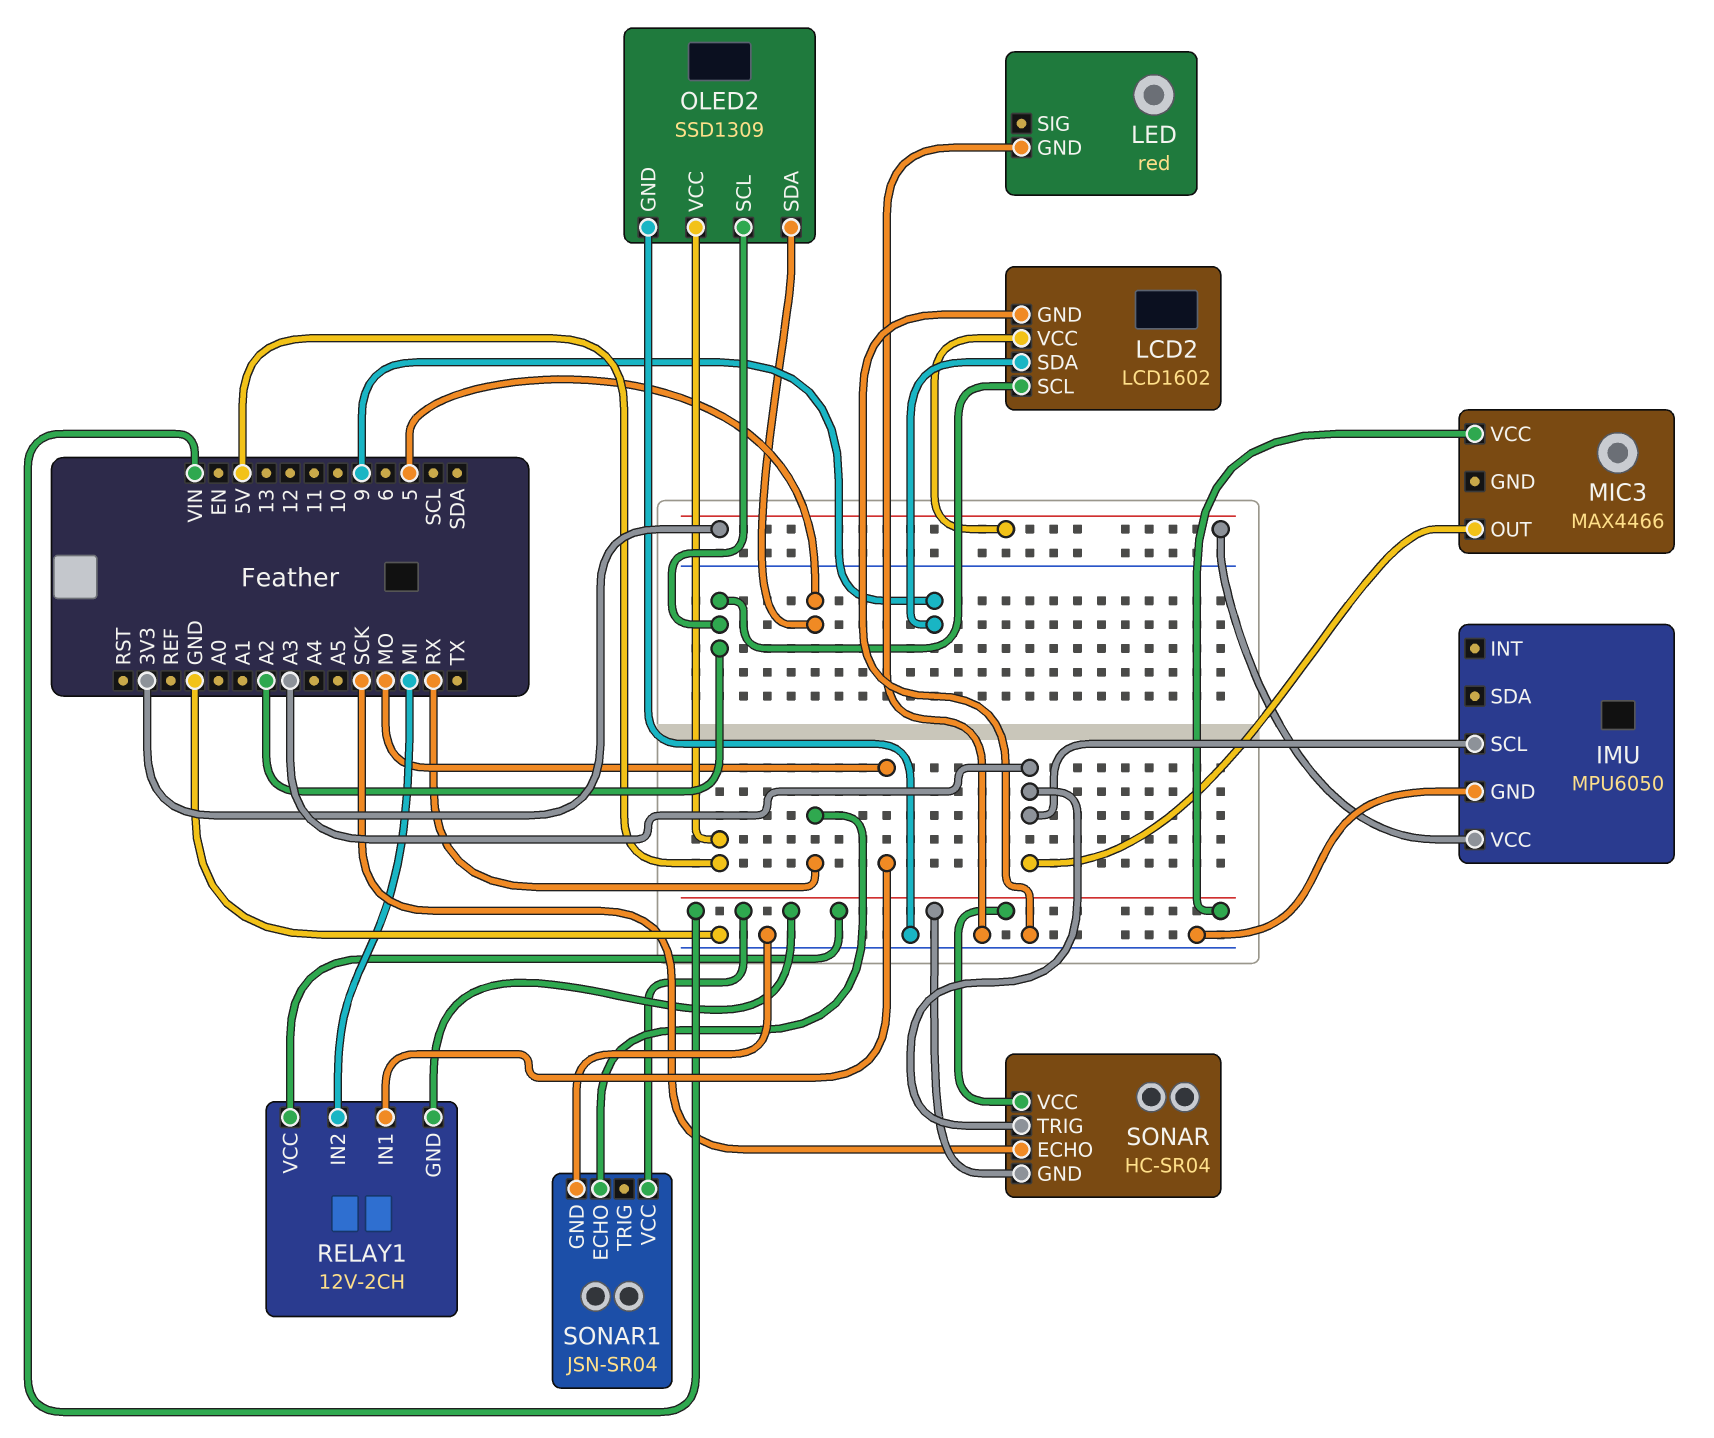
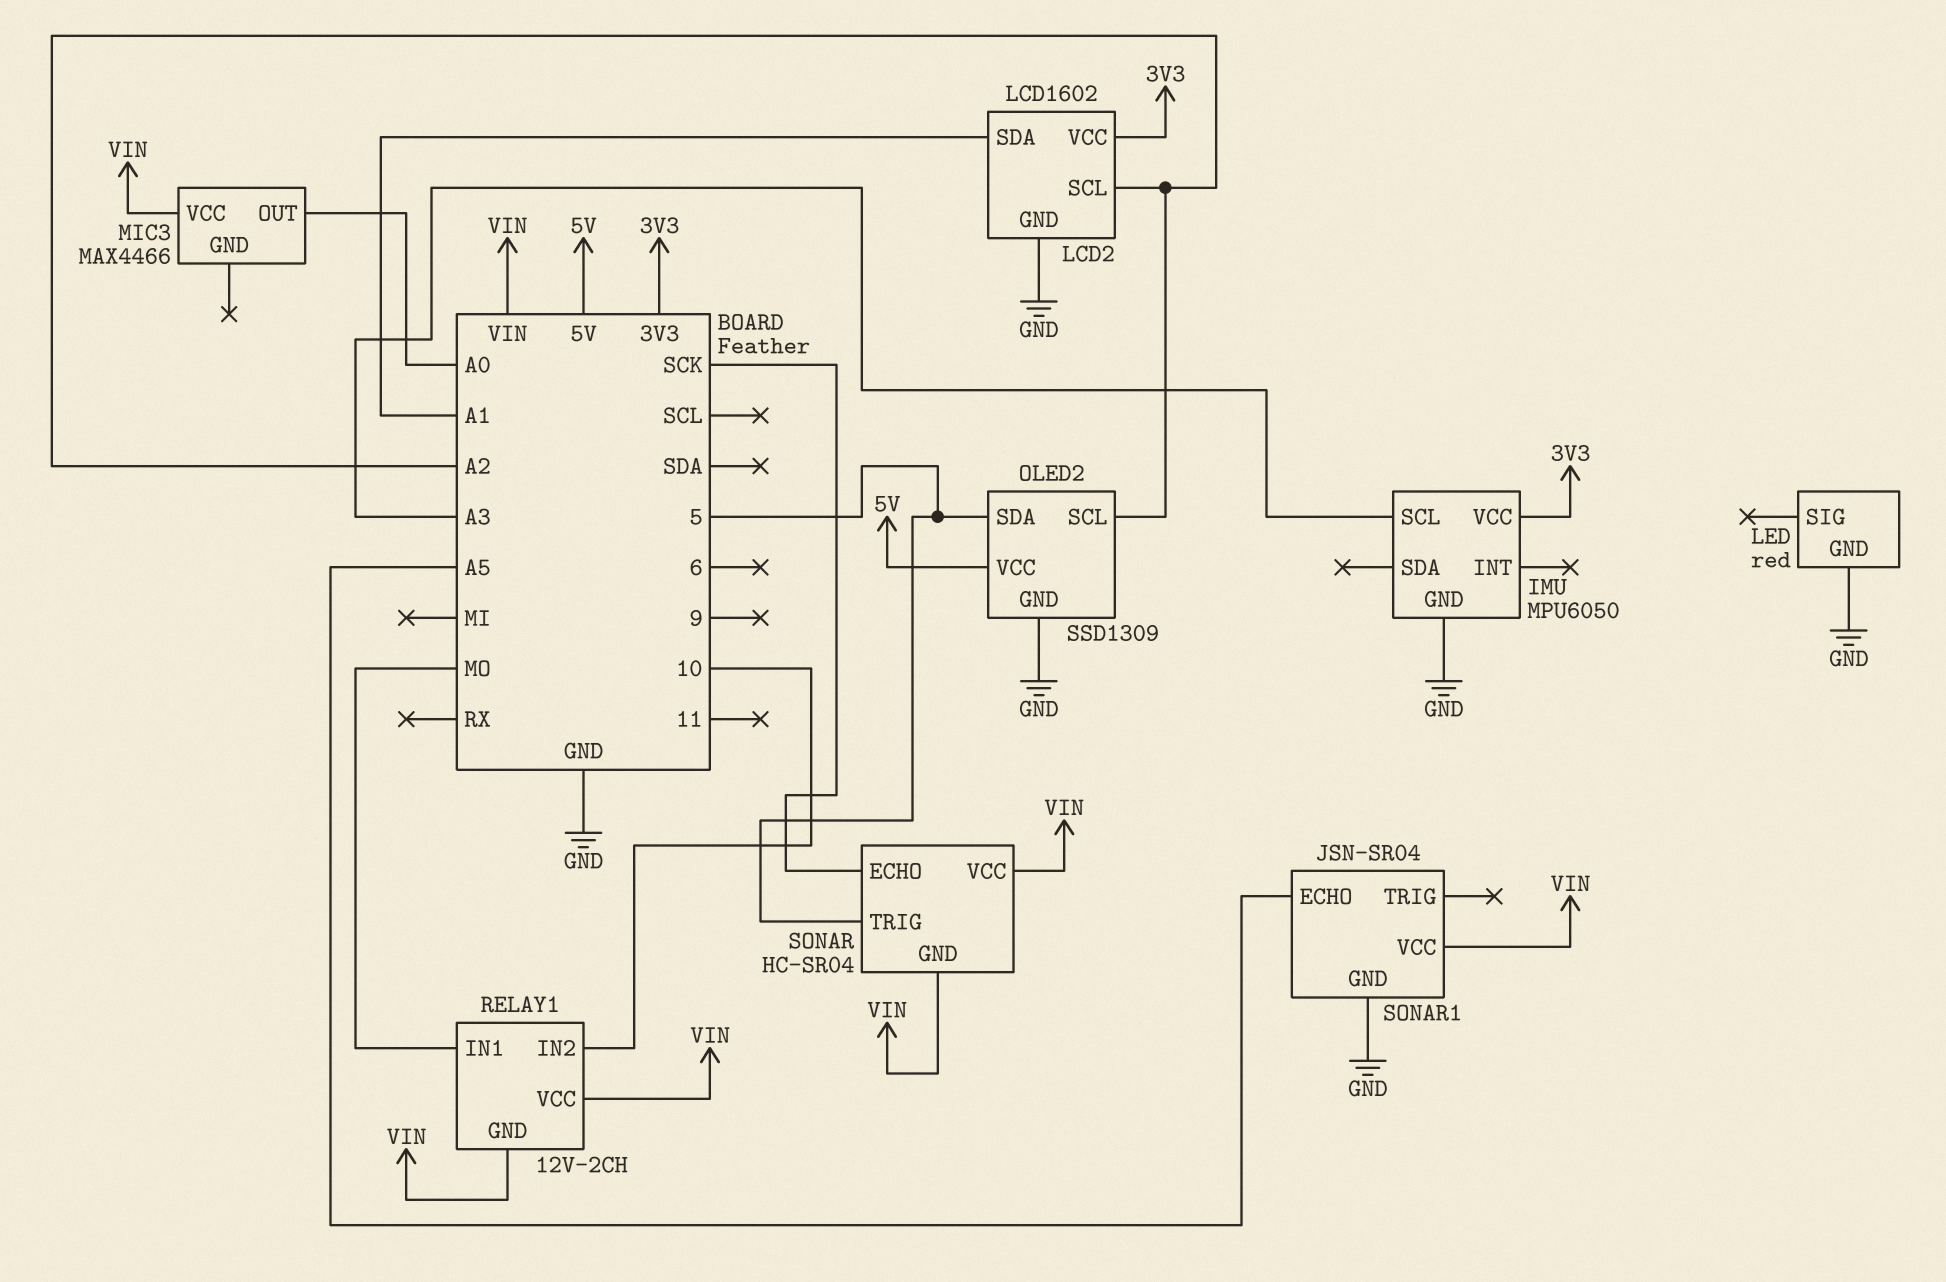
LCD2 pin SDA: 9 -> A1
MIC3 pin OUT: A3 -> A0
RELAY1 pin IN2: MI -> 10
SONAR pin TRIG: A3 -> 5
SONAR1 pin ECHO: RX -> A5

